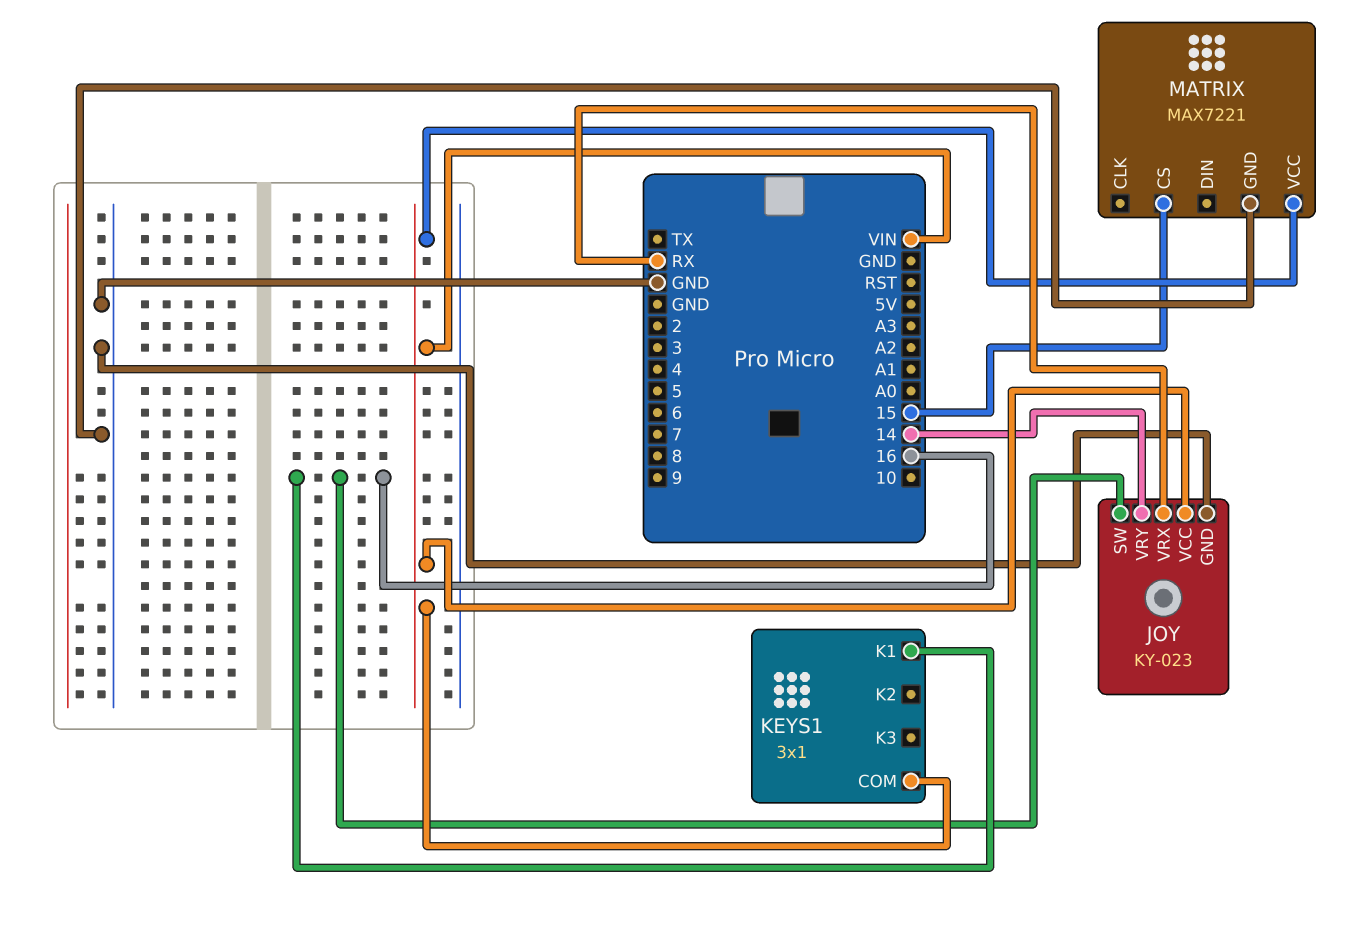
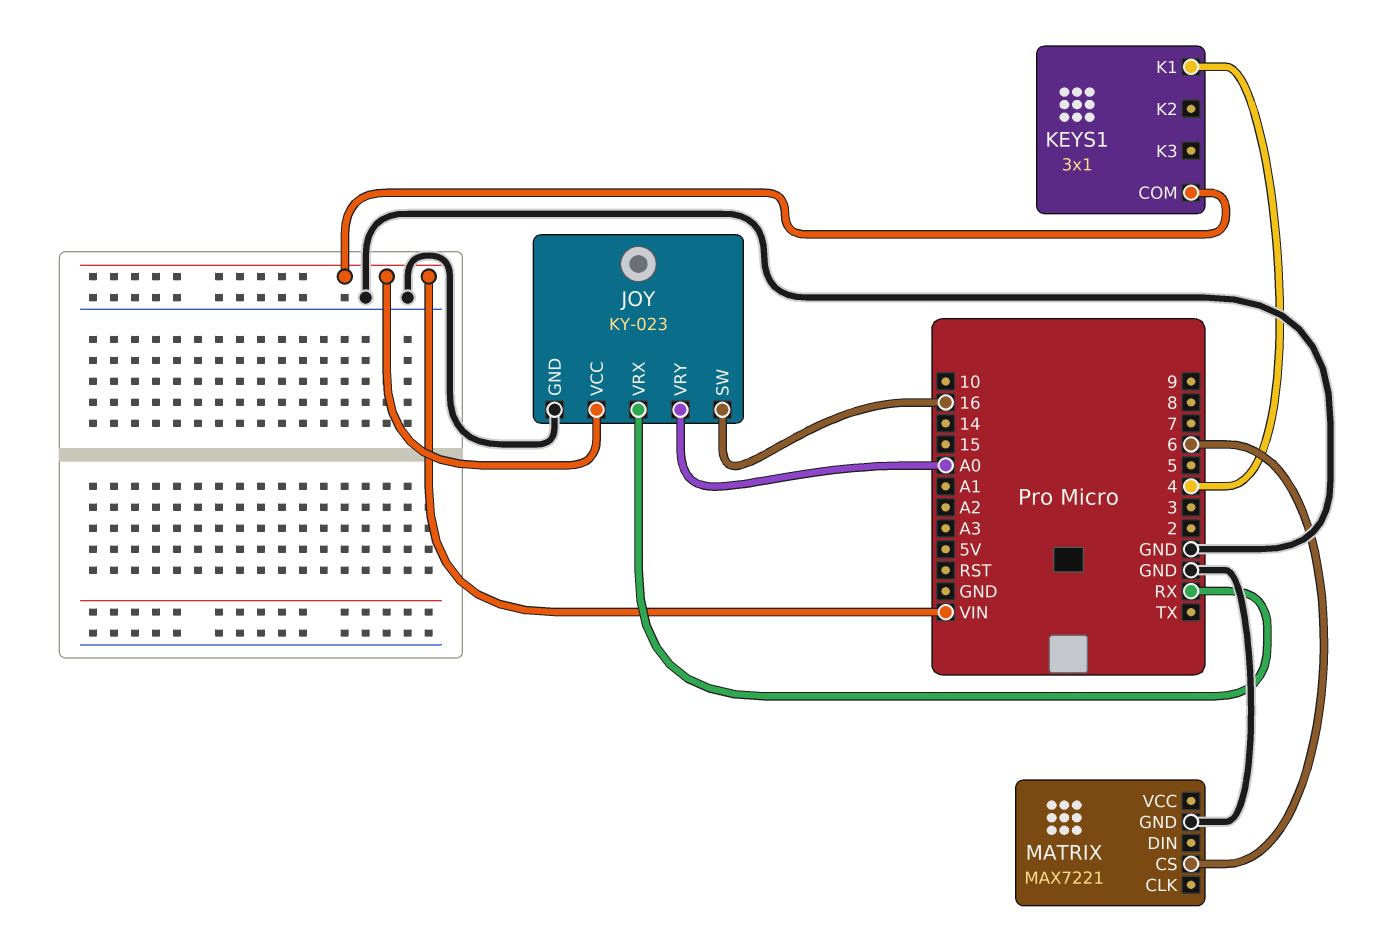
JOY pin VRY: 14 -> A0
KEYS1 pin K1: 16 -> 4
MATRIX pin CS: 15 -> 6
MATRIX pin VCC: VIN -> none

